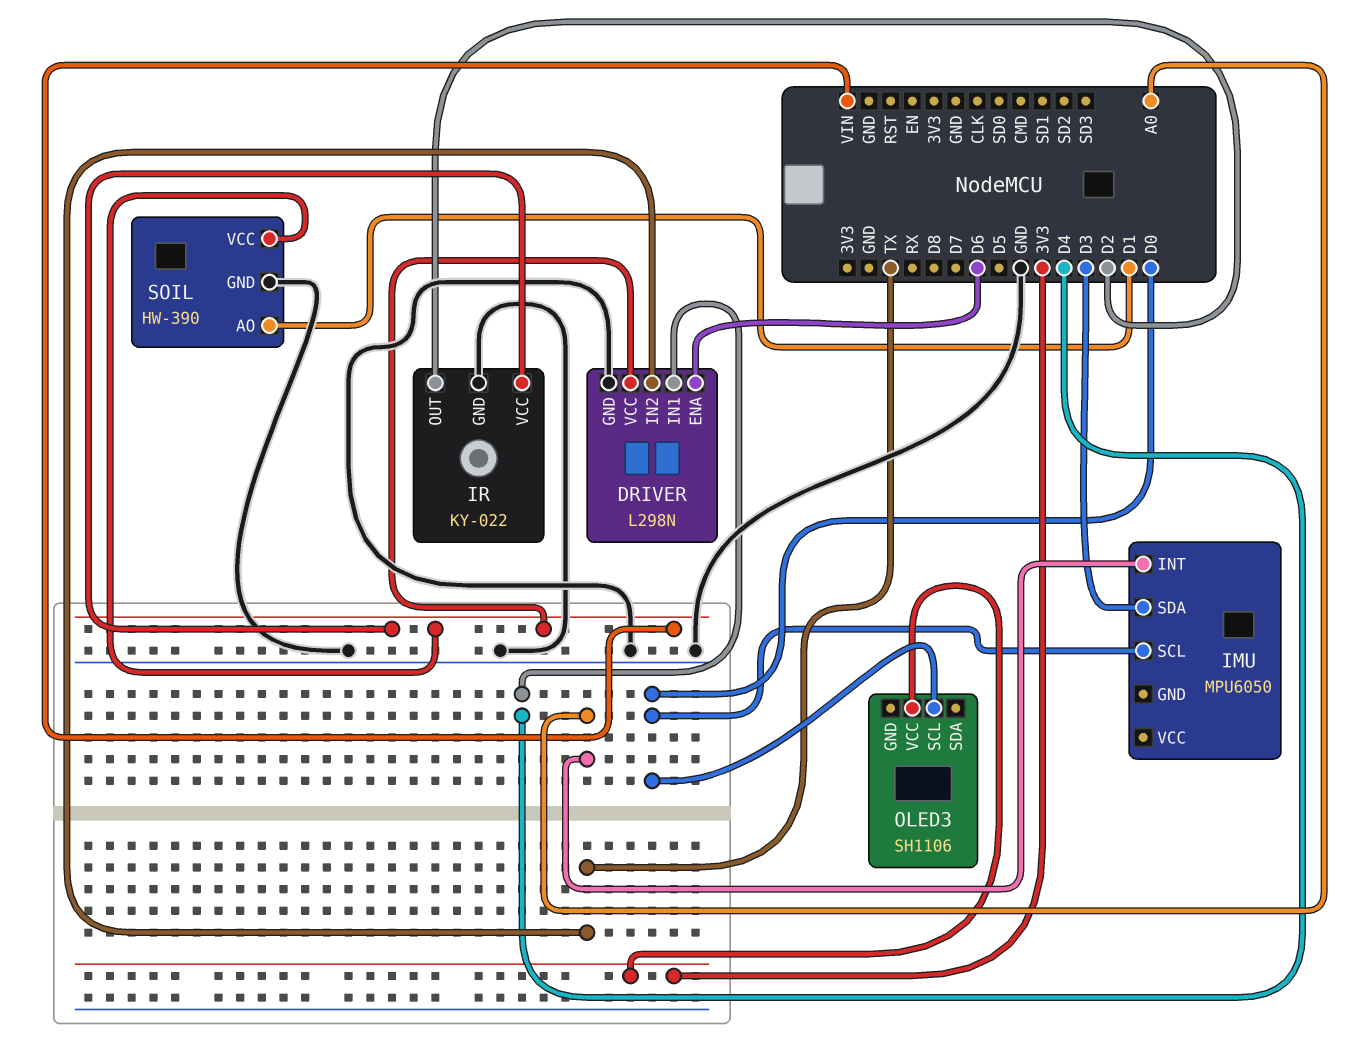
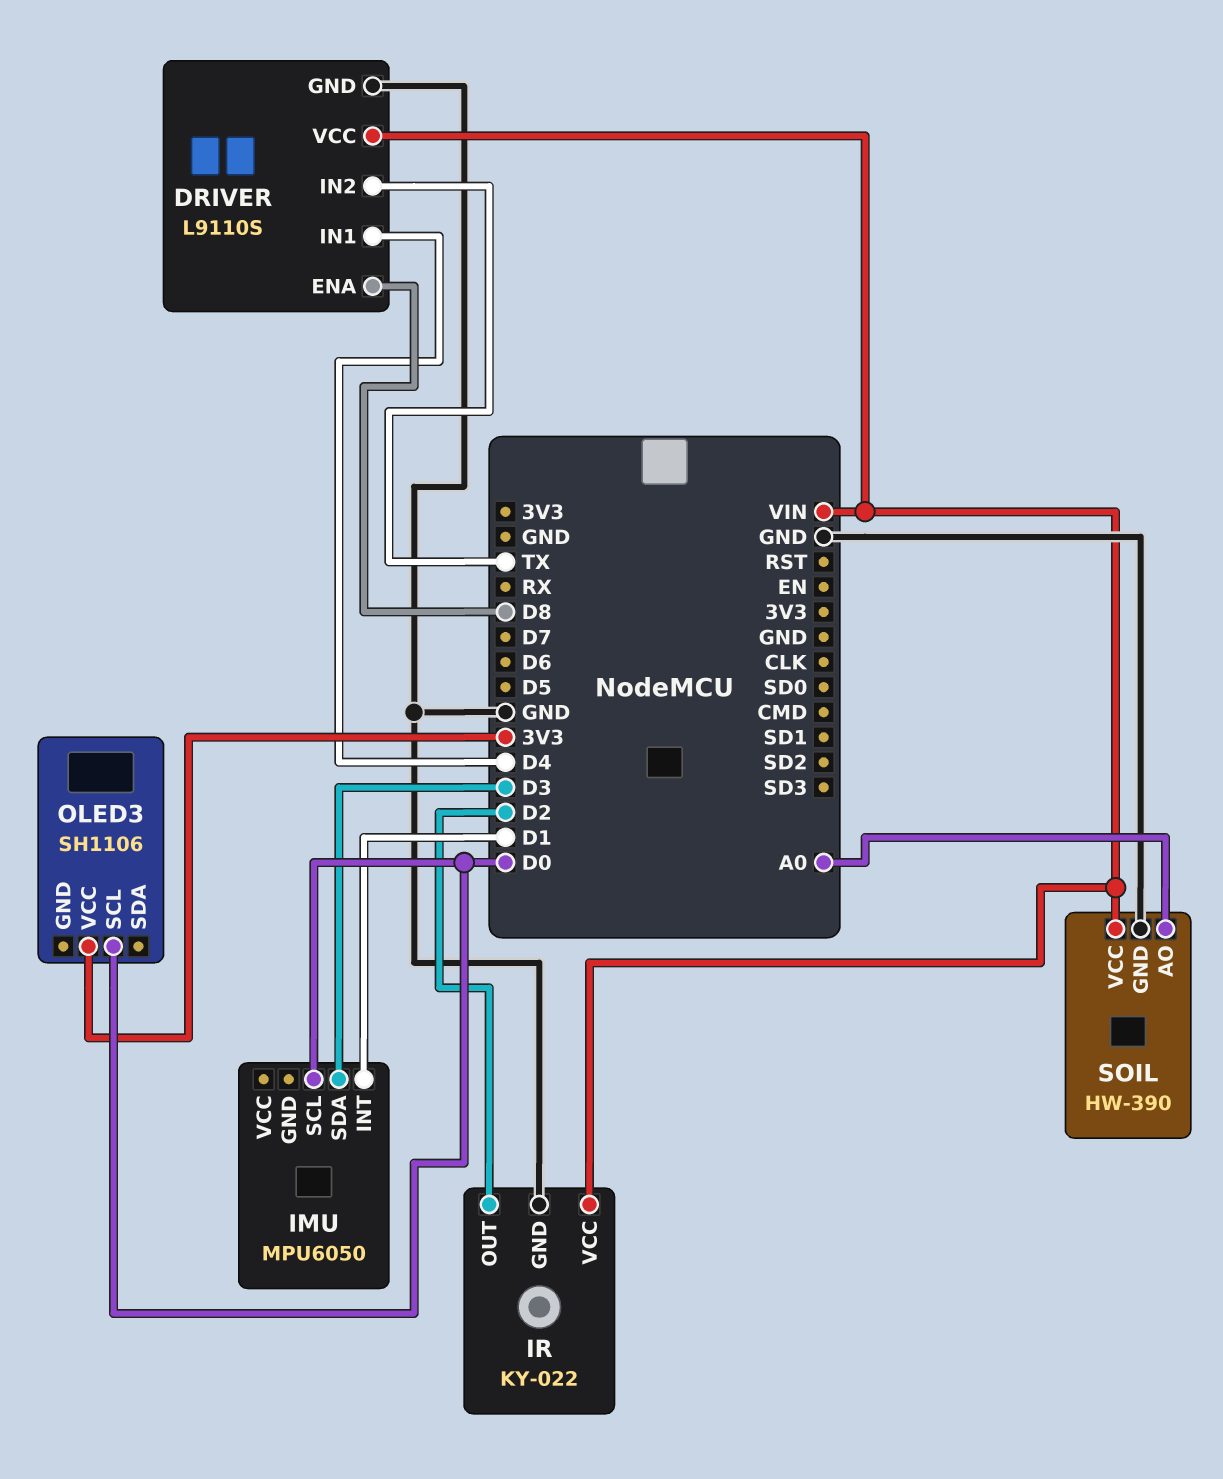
DRIVER: L298N -> L9110S
DRIVER pin ENA: D6 -> D8
IMU pin INT: A0 -> D1
SOIL pin AO: D1 -> A0

